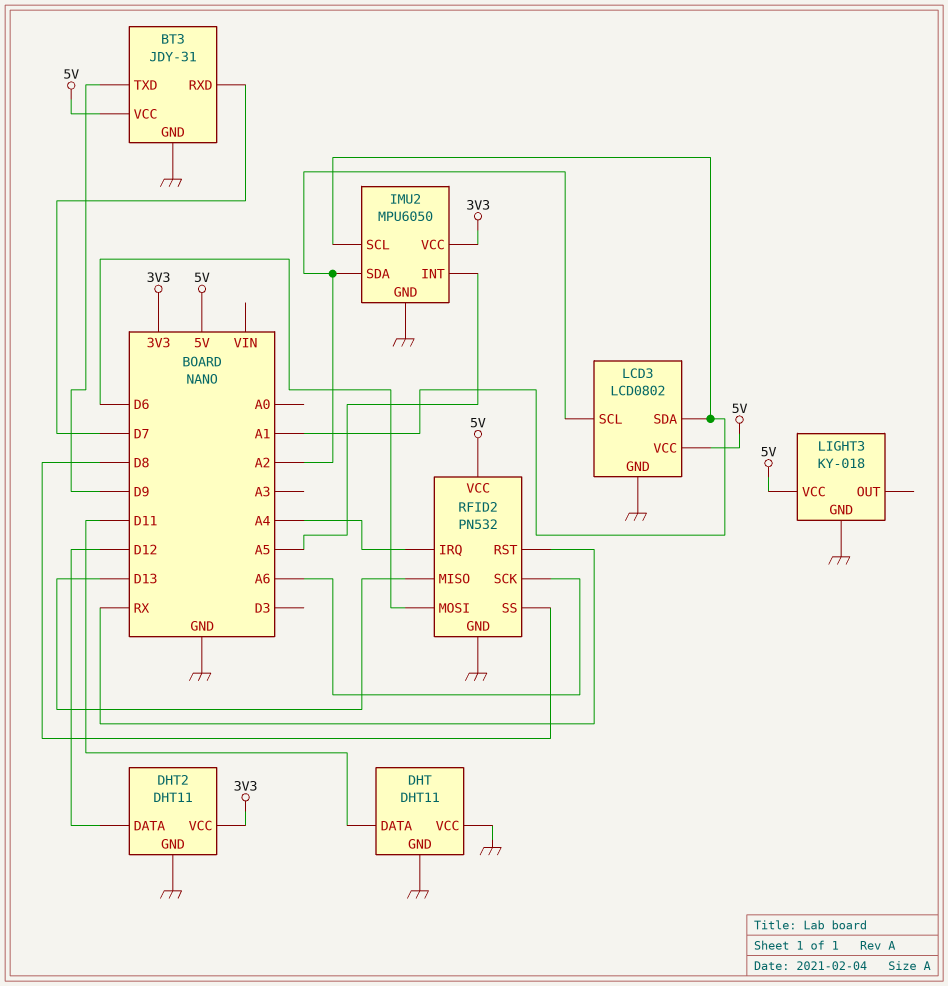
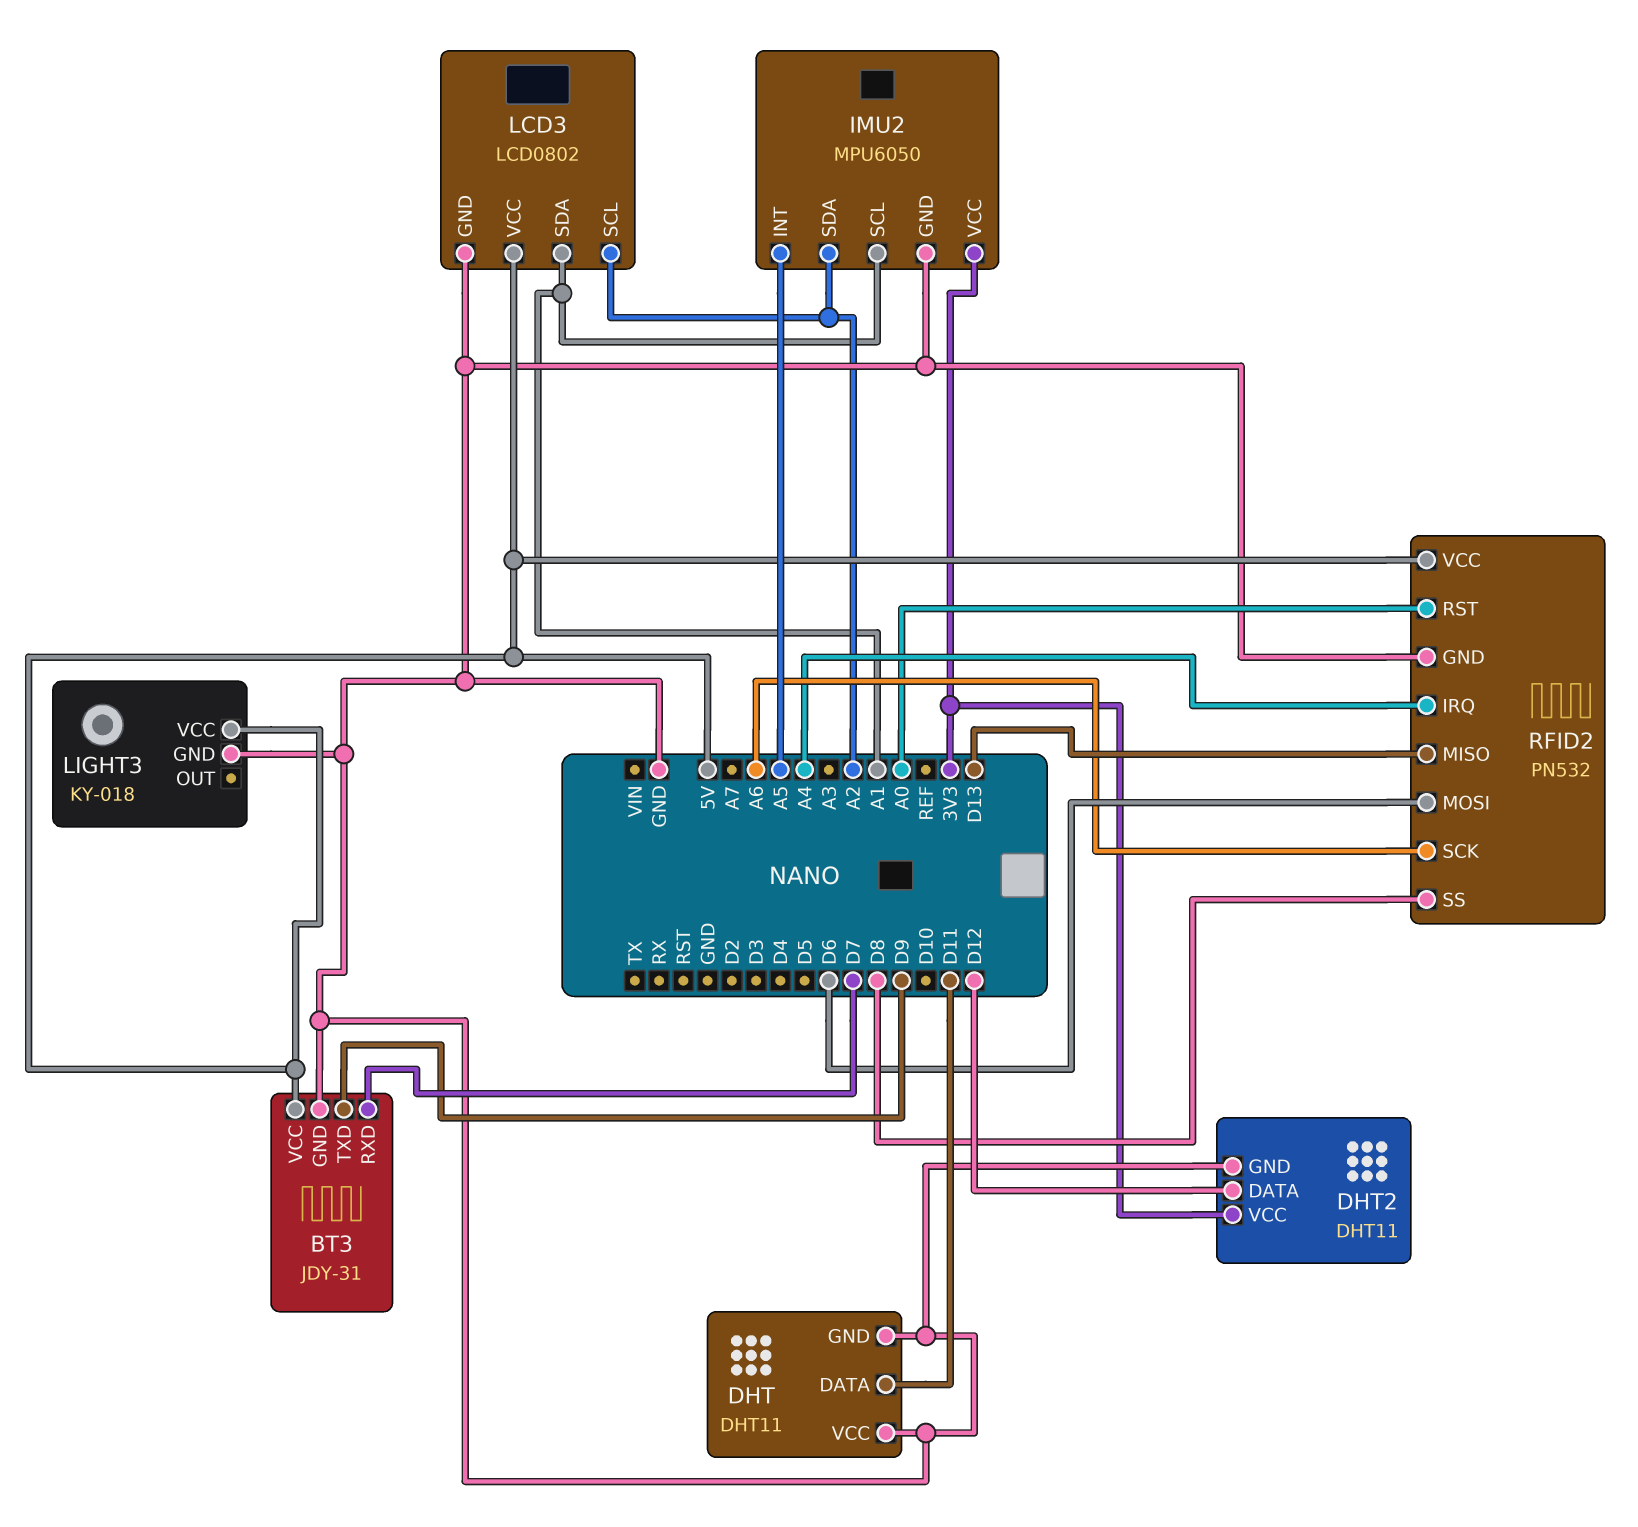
RFID2 pin RST: RX -> A0

